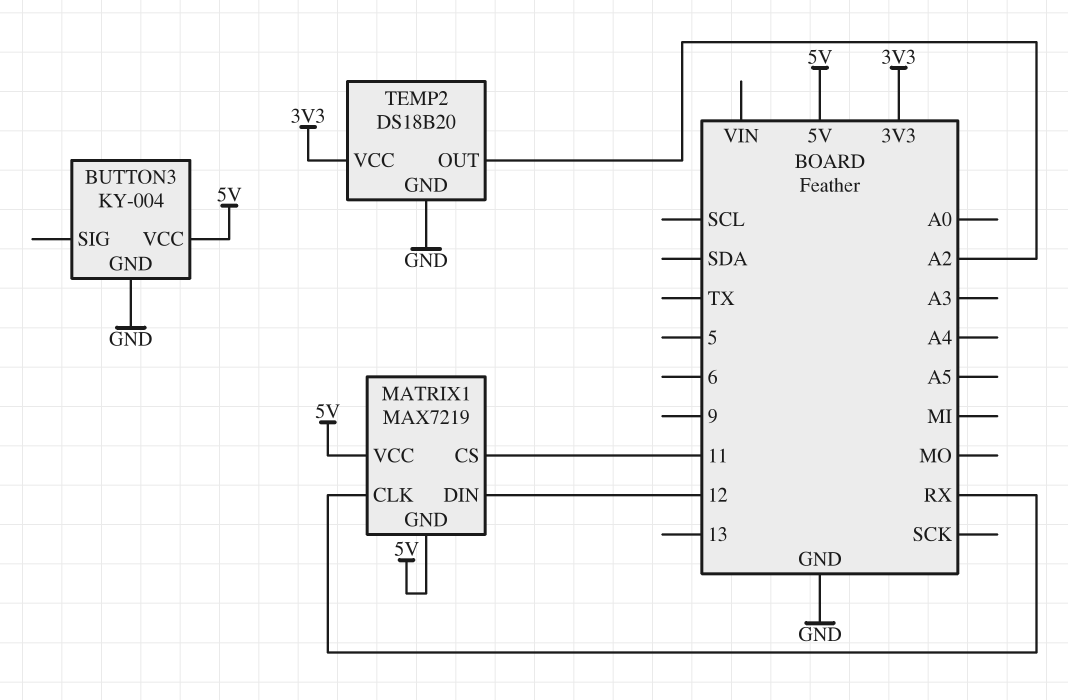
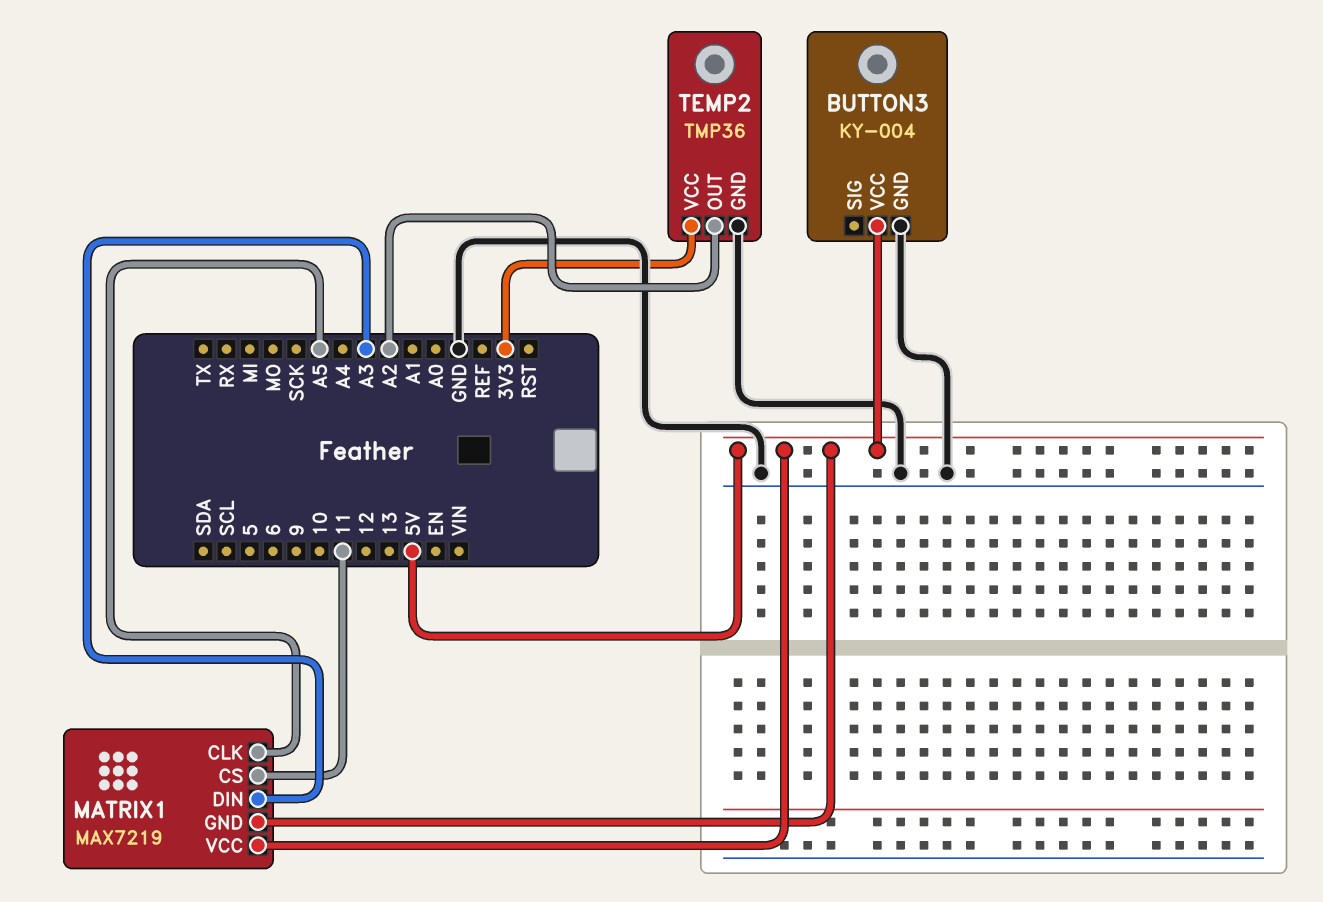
MATRIX1 pin CLK: RX -> A5
MATRIX1 pin DIN: 12 -> A3
TEMP2: DS18B20 -> TMP36

